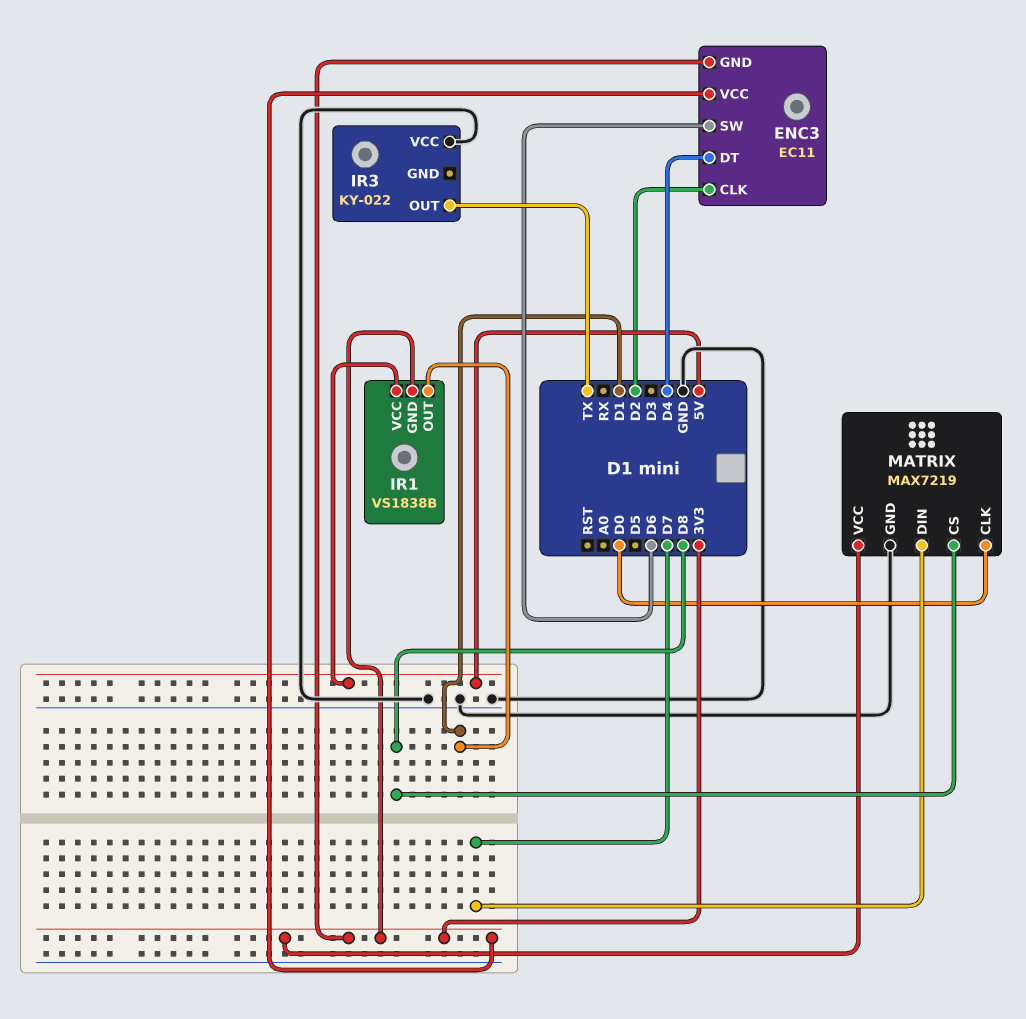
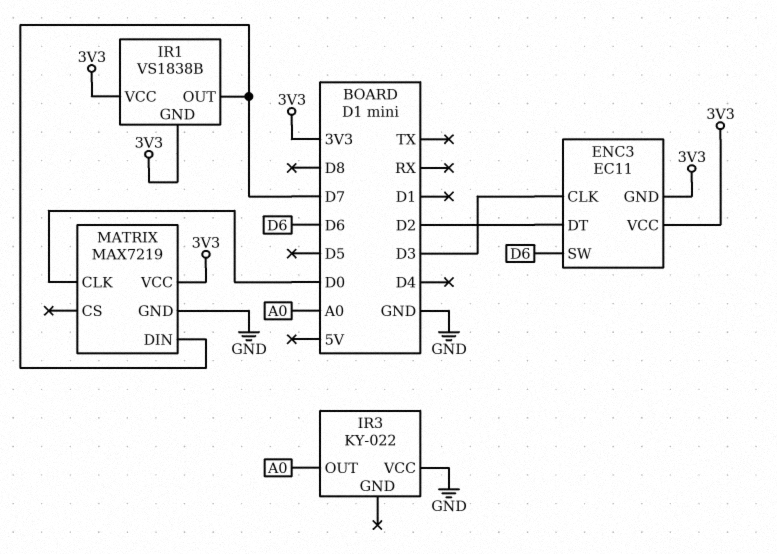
ENC3 pin CLK: D2 -> D3
ENC3 pin DT: D4 -> D2
IR1 pin OUT: D1 -> D7
IR1 pin VCC: 5V -> 3V3
IR3 pin OUT: TX -> A0
MATRIX pin CS: D8 -> none

